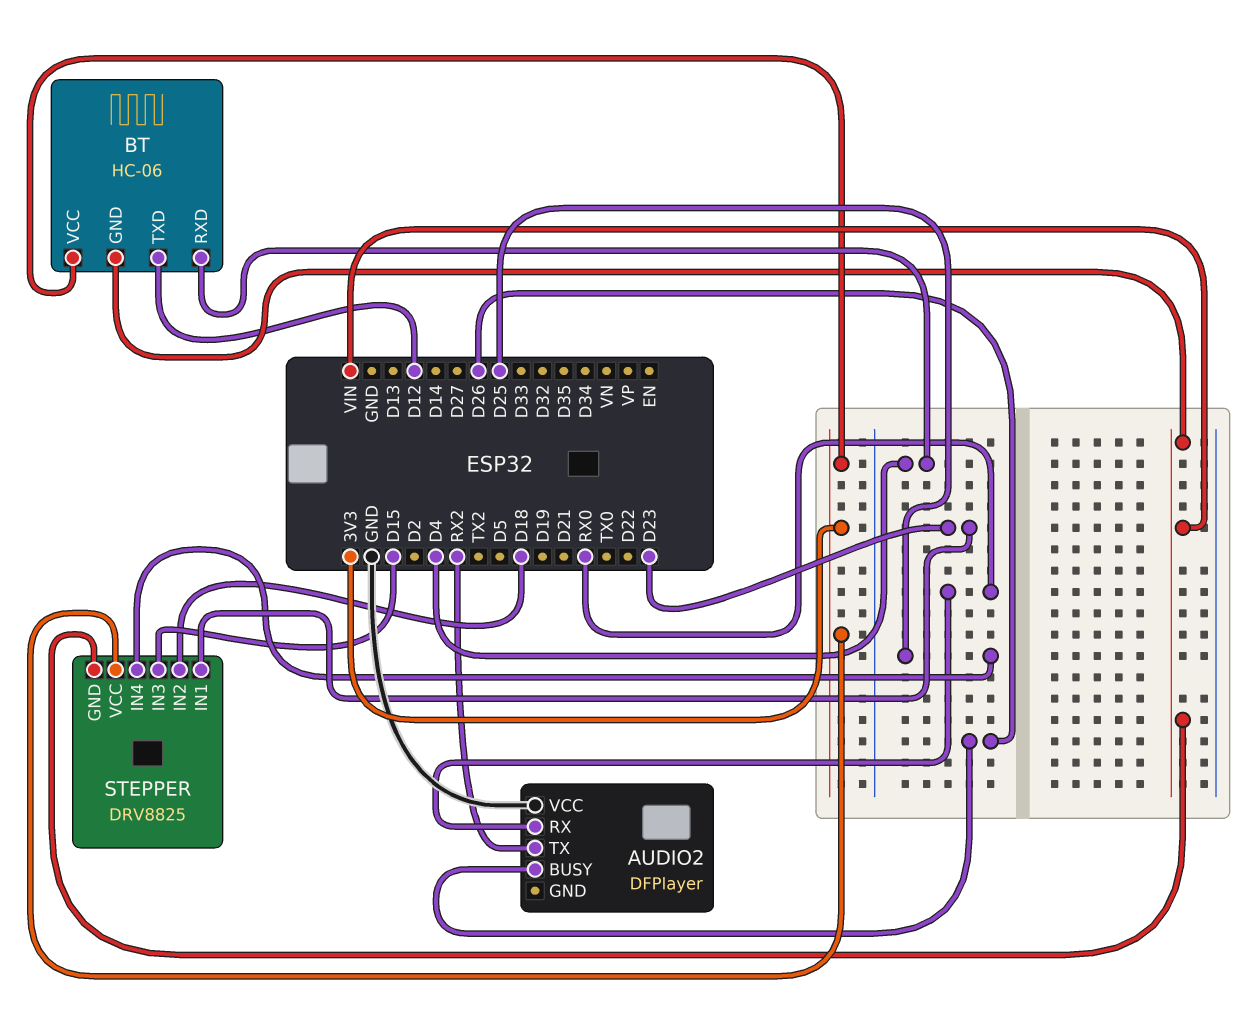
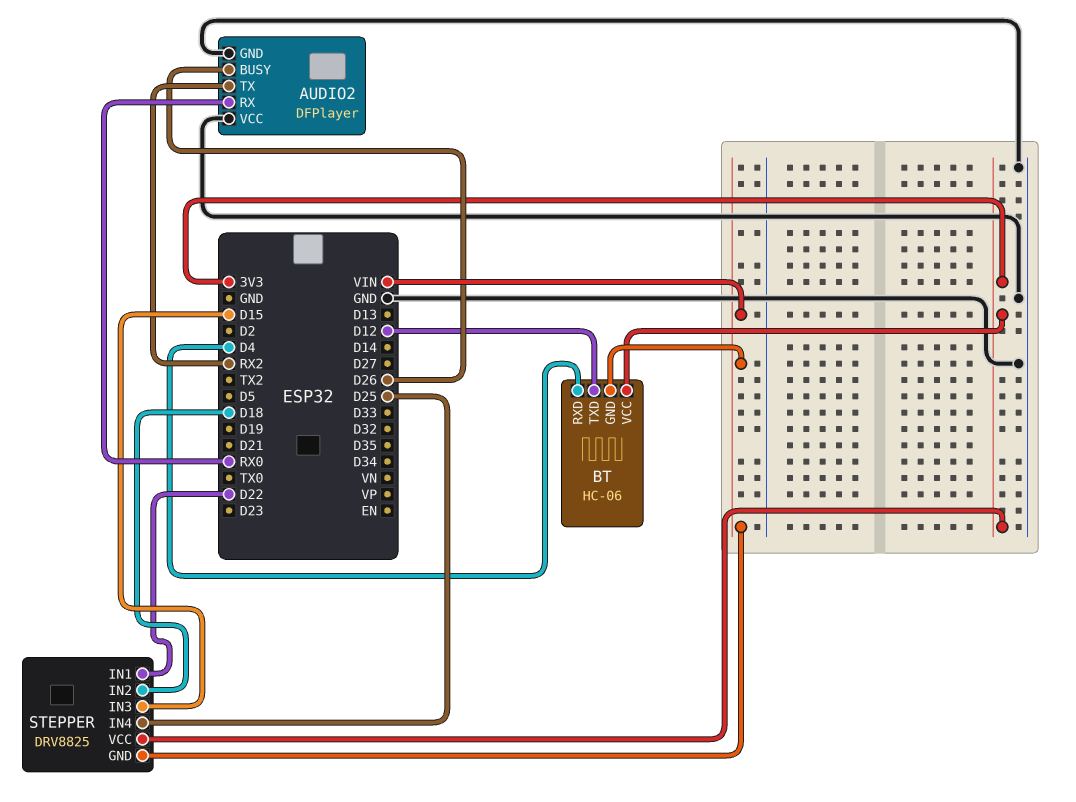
AUDIO2 pin GND: none -> GND
STEPPER pin IN1: D23 -> D22

